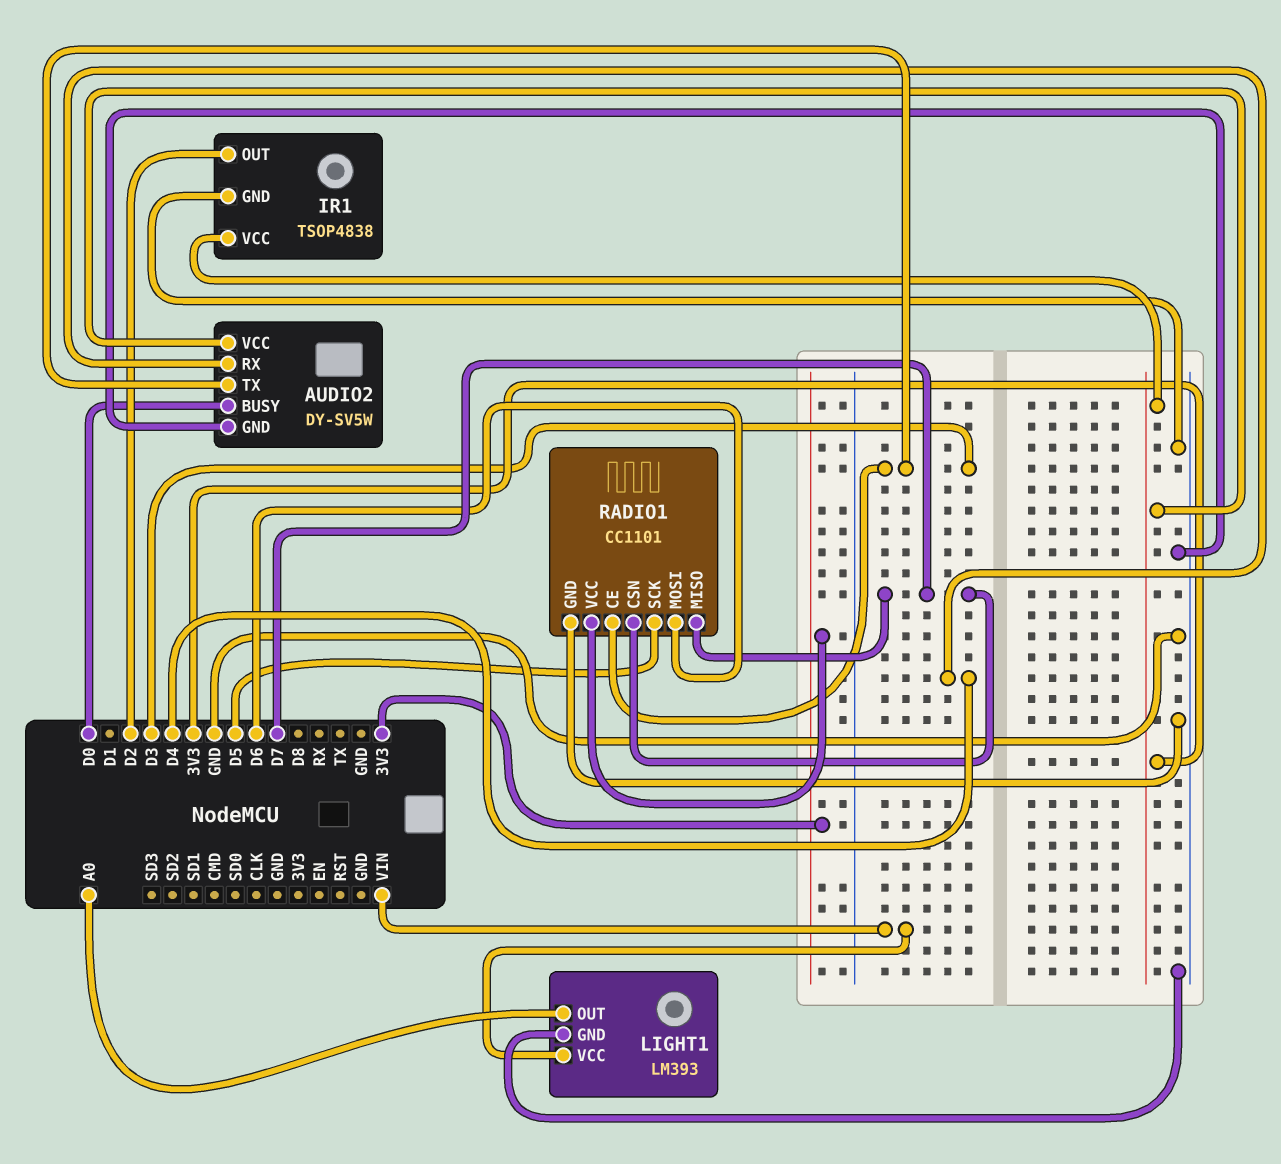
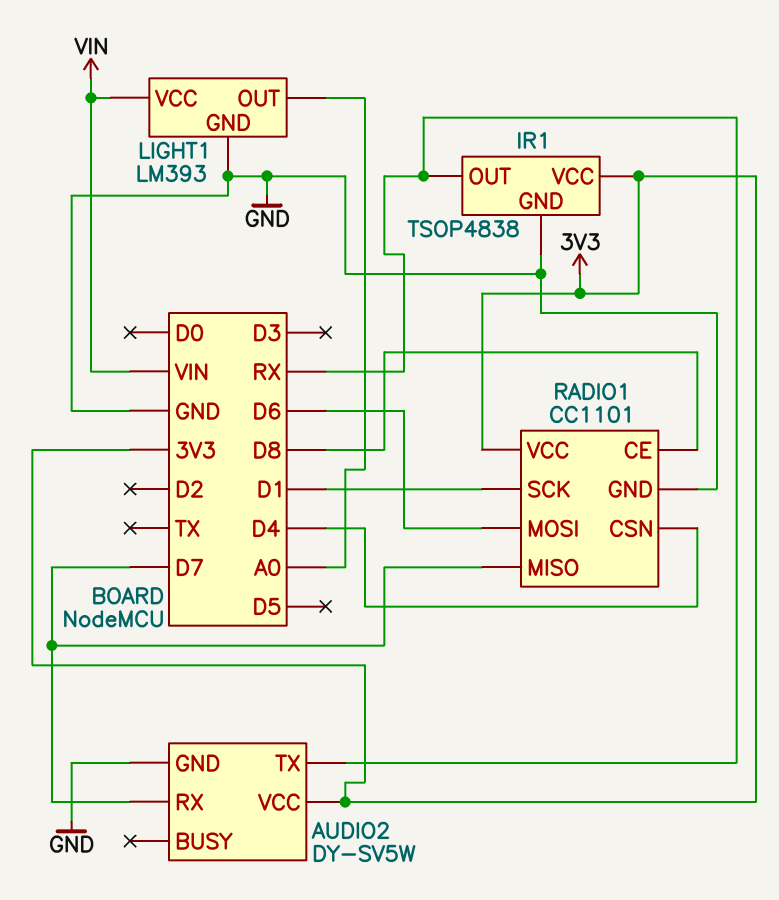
AUDIO2 pin BUSY: D0 -> none
AUDIO2 pin RX: D4 -> D7
AUDIO2 pin TX: D3 -> RX
IR1 pin OUT: D2 -> RX
RADIO1 pin CE: D3 -> D8
RADIO1 pin CSN: D7 -> D4
RADIO1 pin SCK: D5 -> D1

